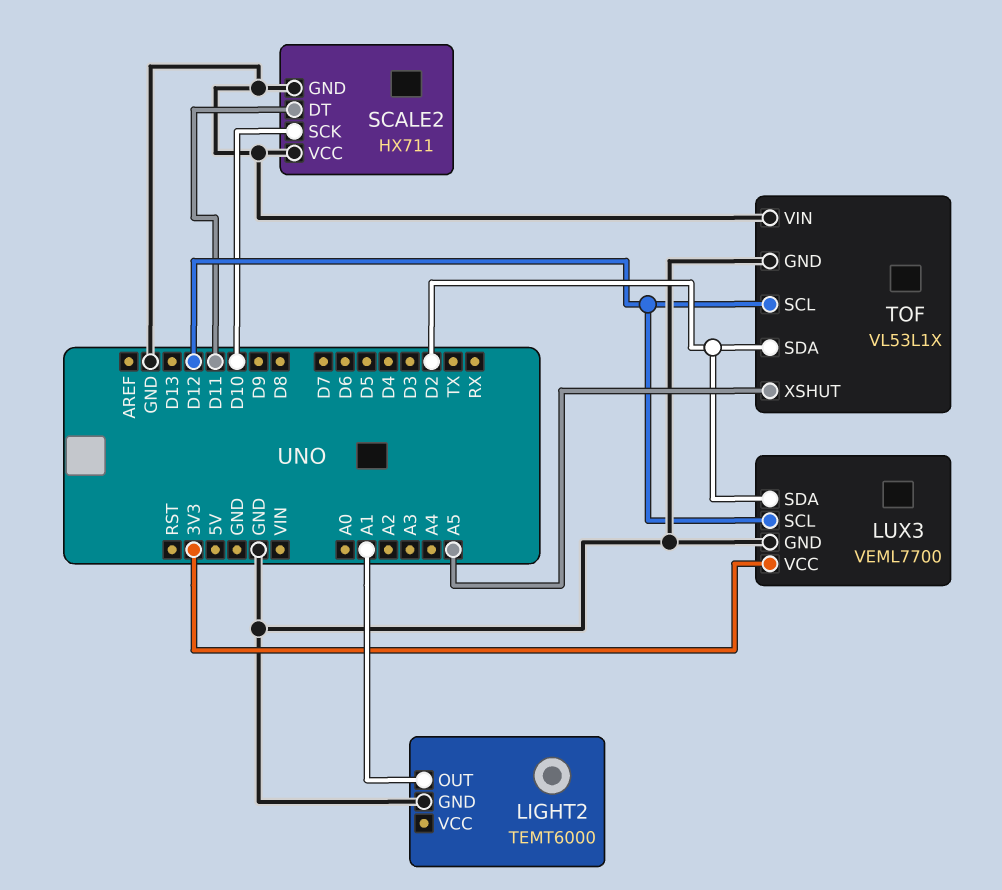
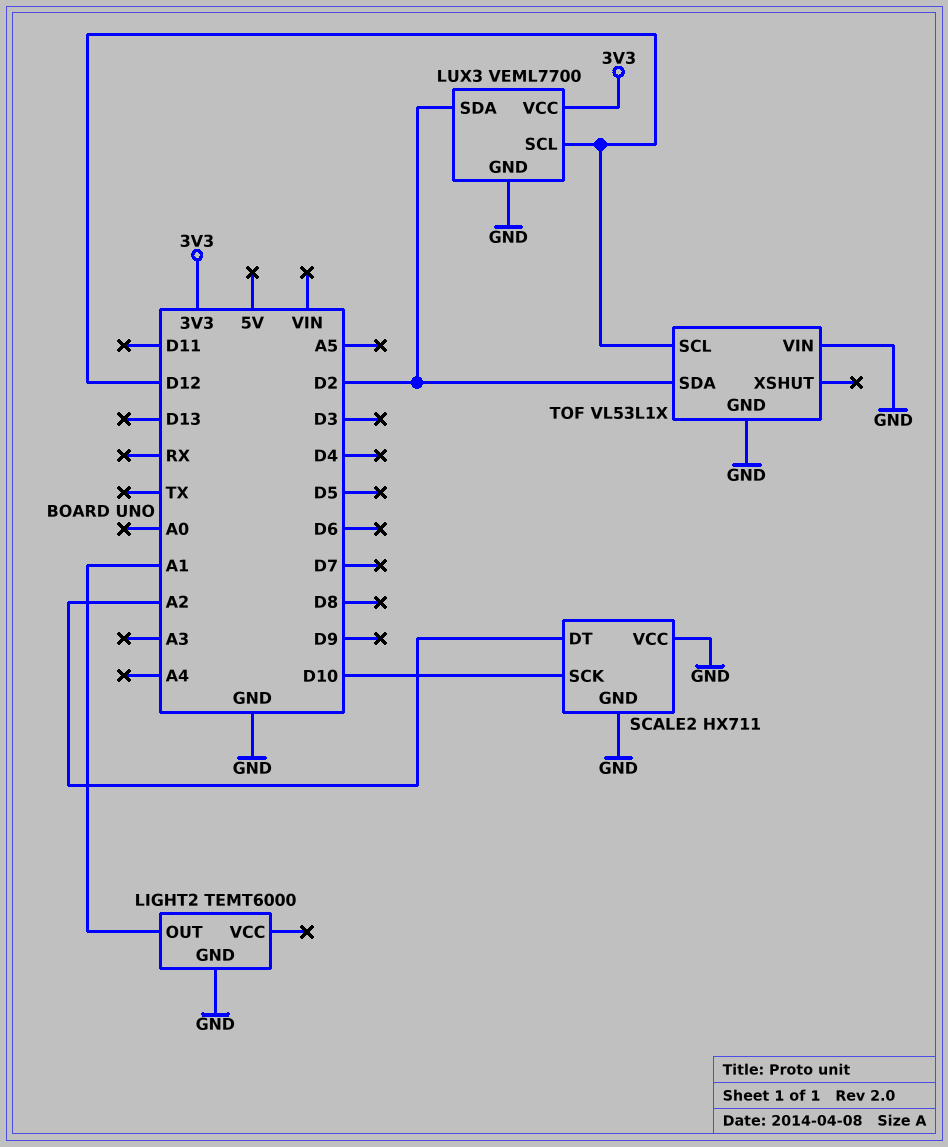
SCALE2 pin DT: D11 -> A2
TOF pin XSHUT: A5 -> none

